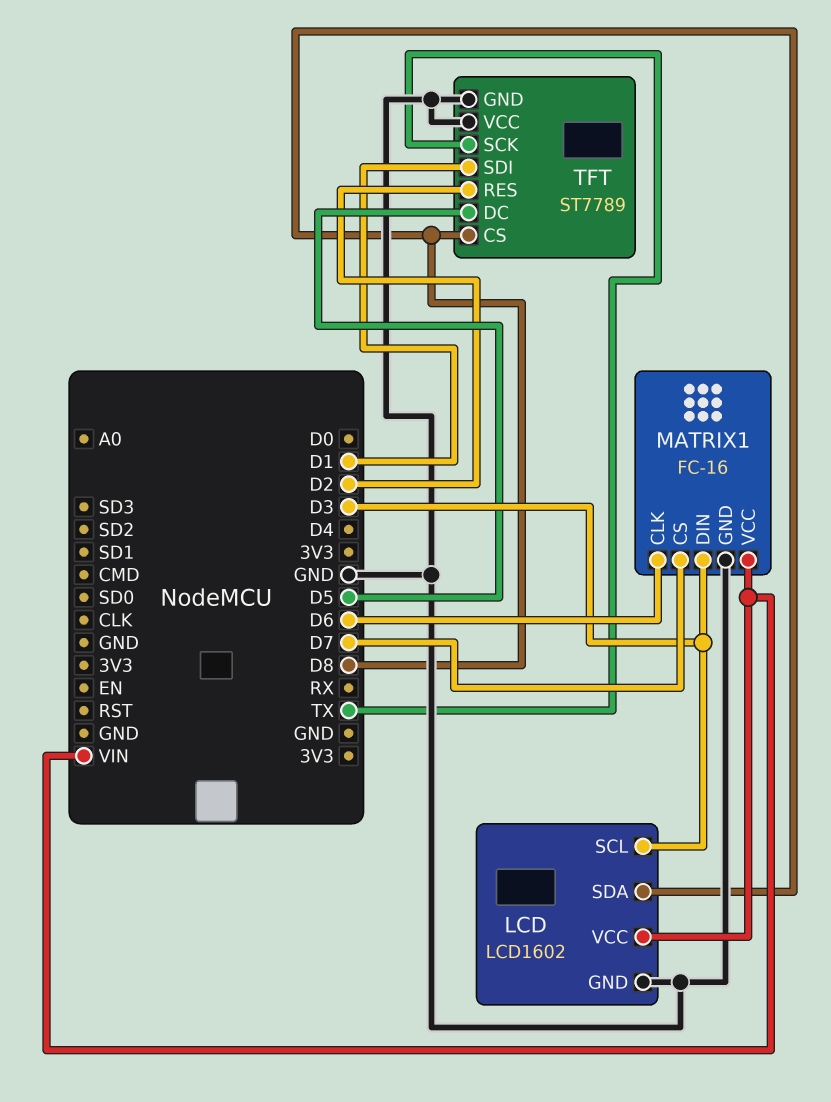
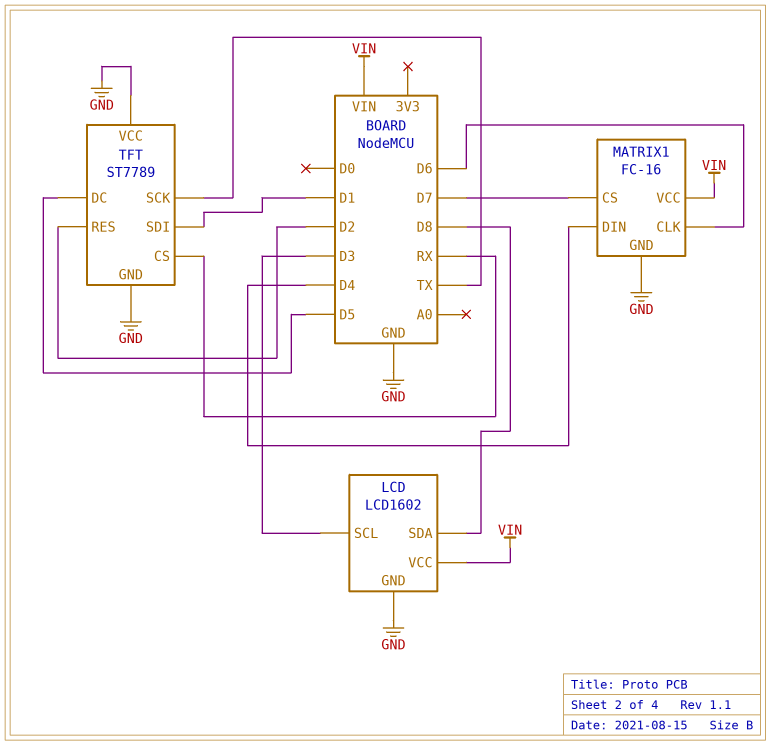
MATRIX1 pin DIN: D3 -> D4
TFT pin CS: D8 -> RX

